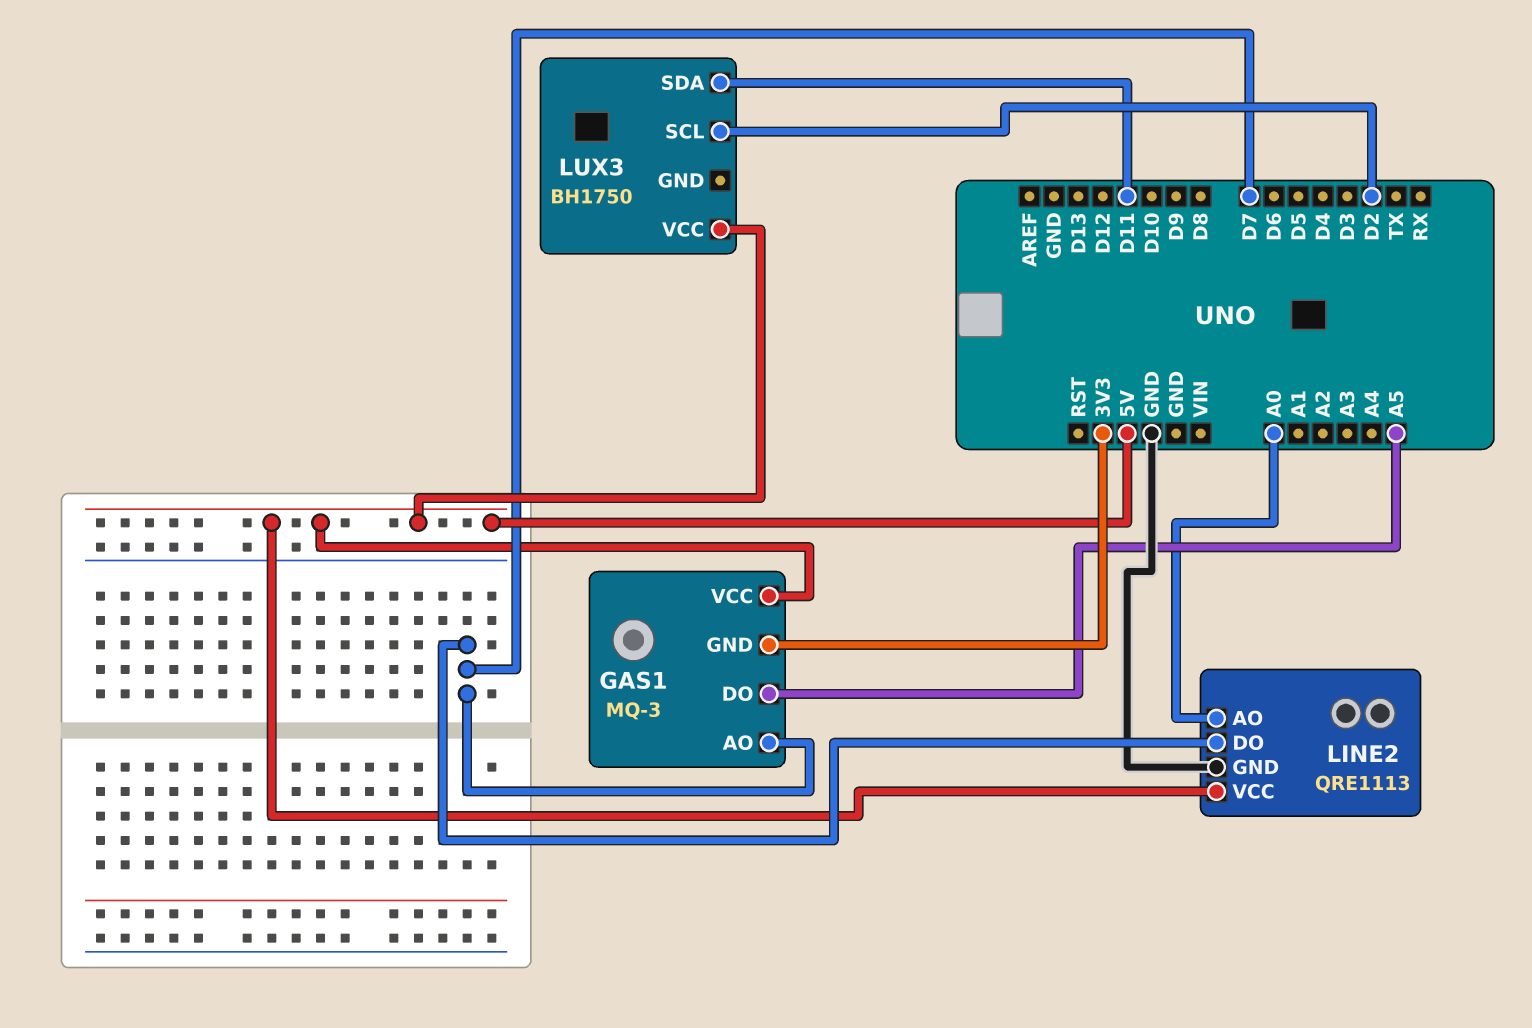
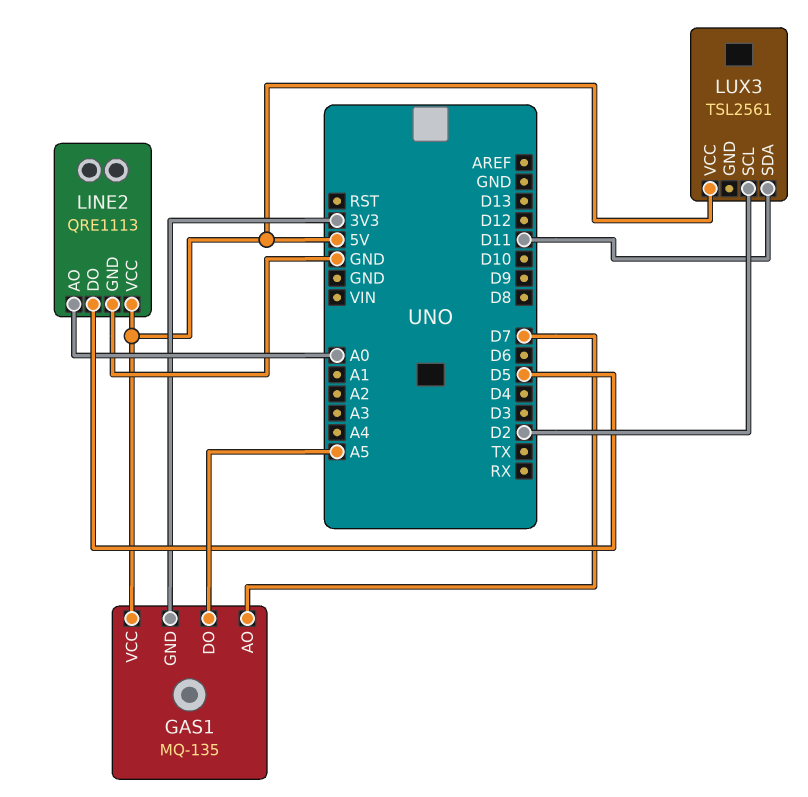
GAS1: MQ-3 -> MQ-135
LINE2 pin DO: D7 -> D5
LUX3: BH1750 -> TSL2561

